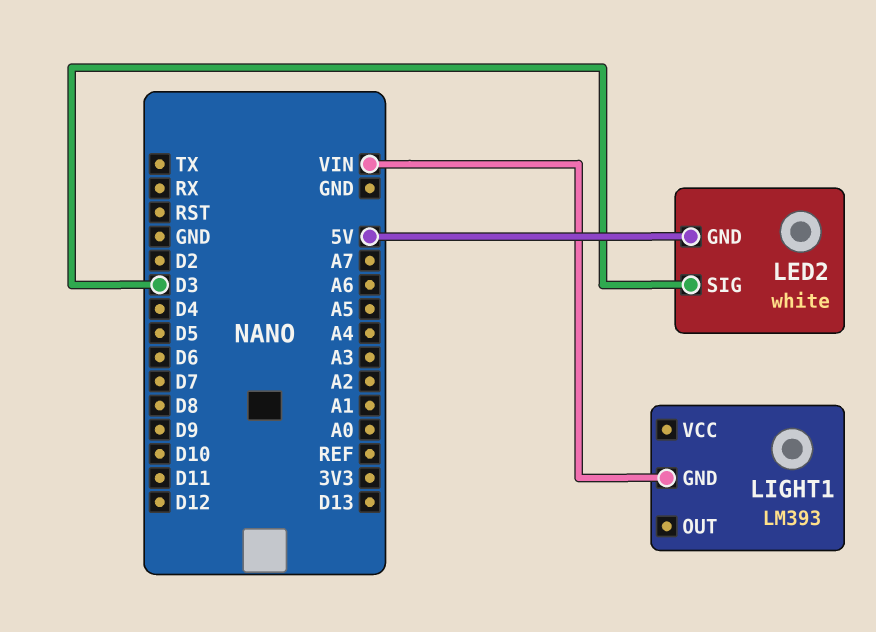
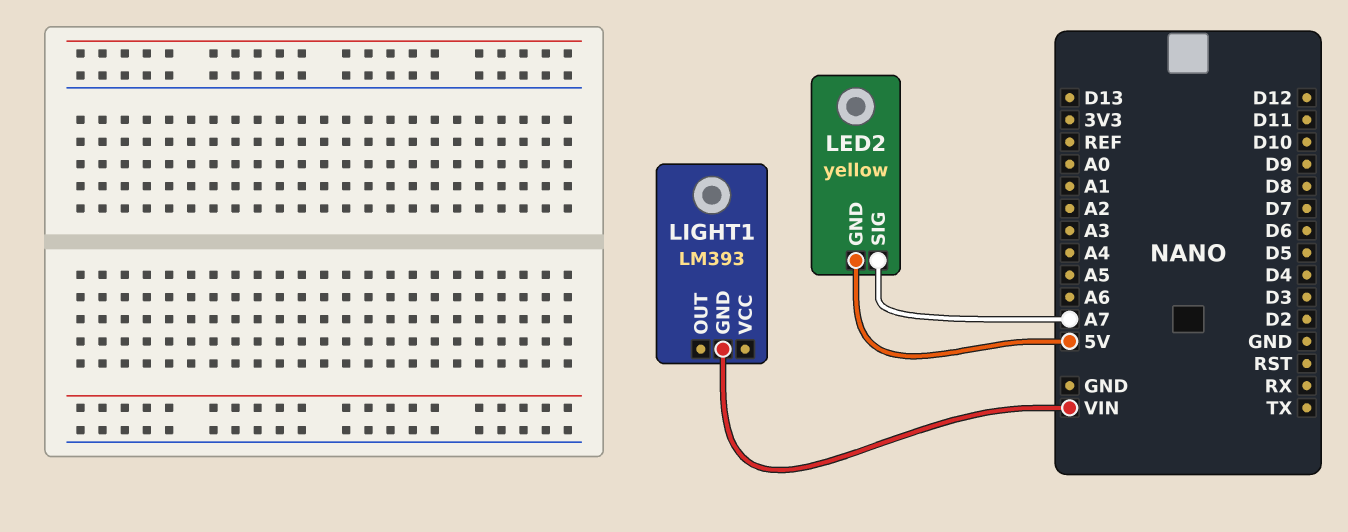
LED2: white -> yellow
LED2 pin SIG: D3 -> A7

